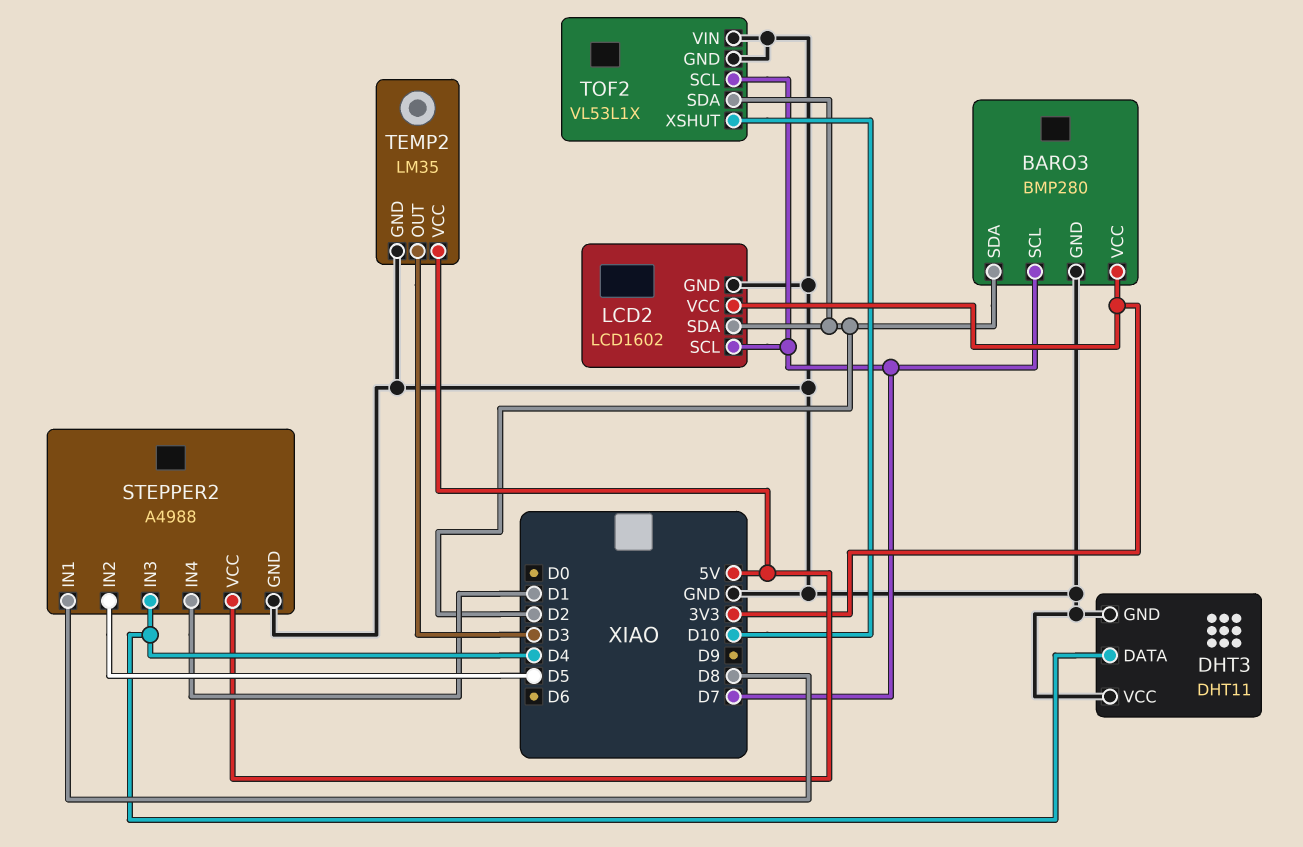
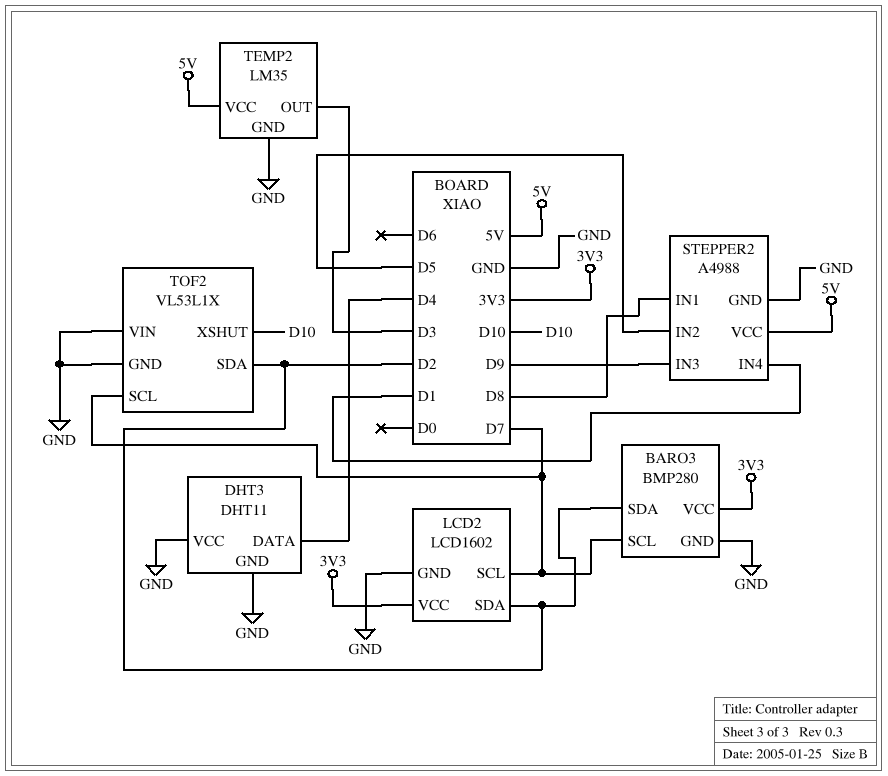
STEPPER2 pin IN3: D4 -> D9

